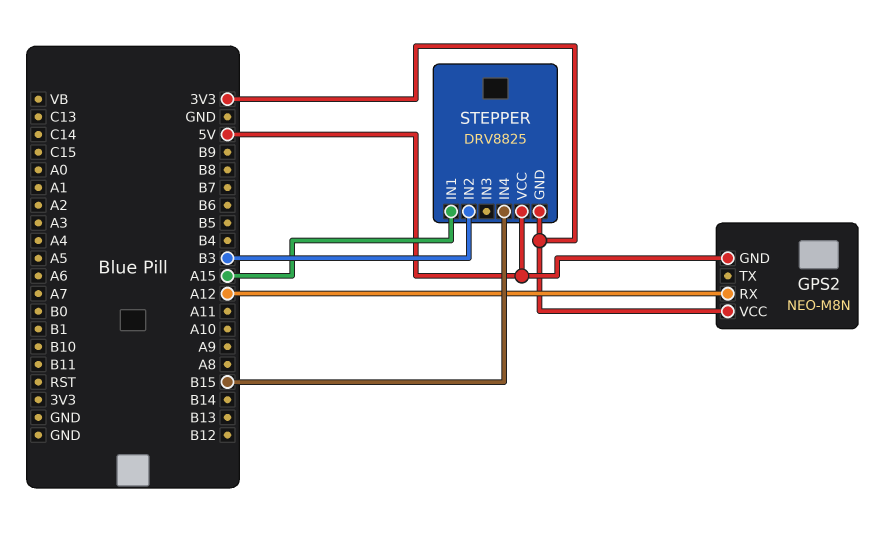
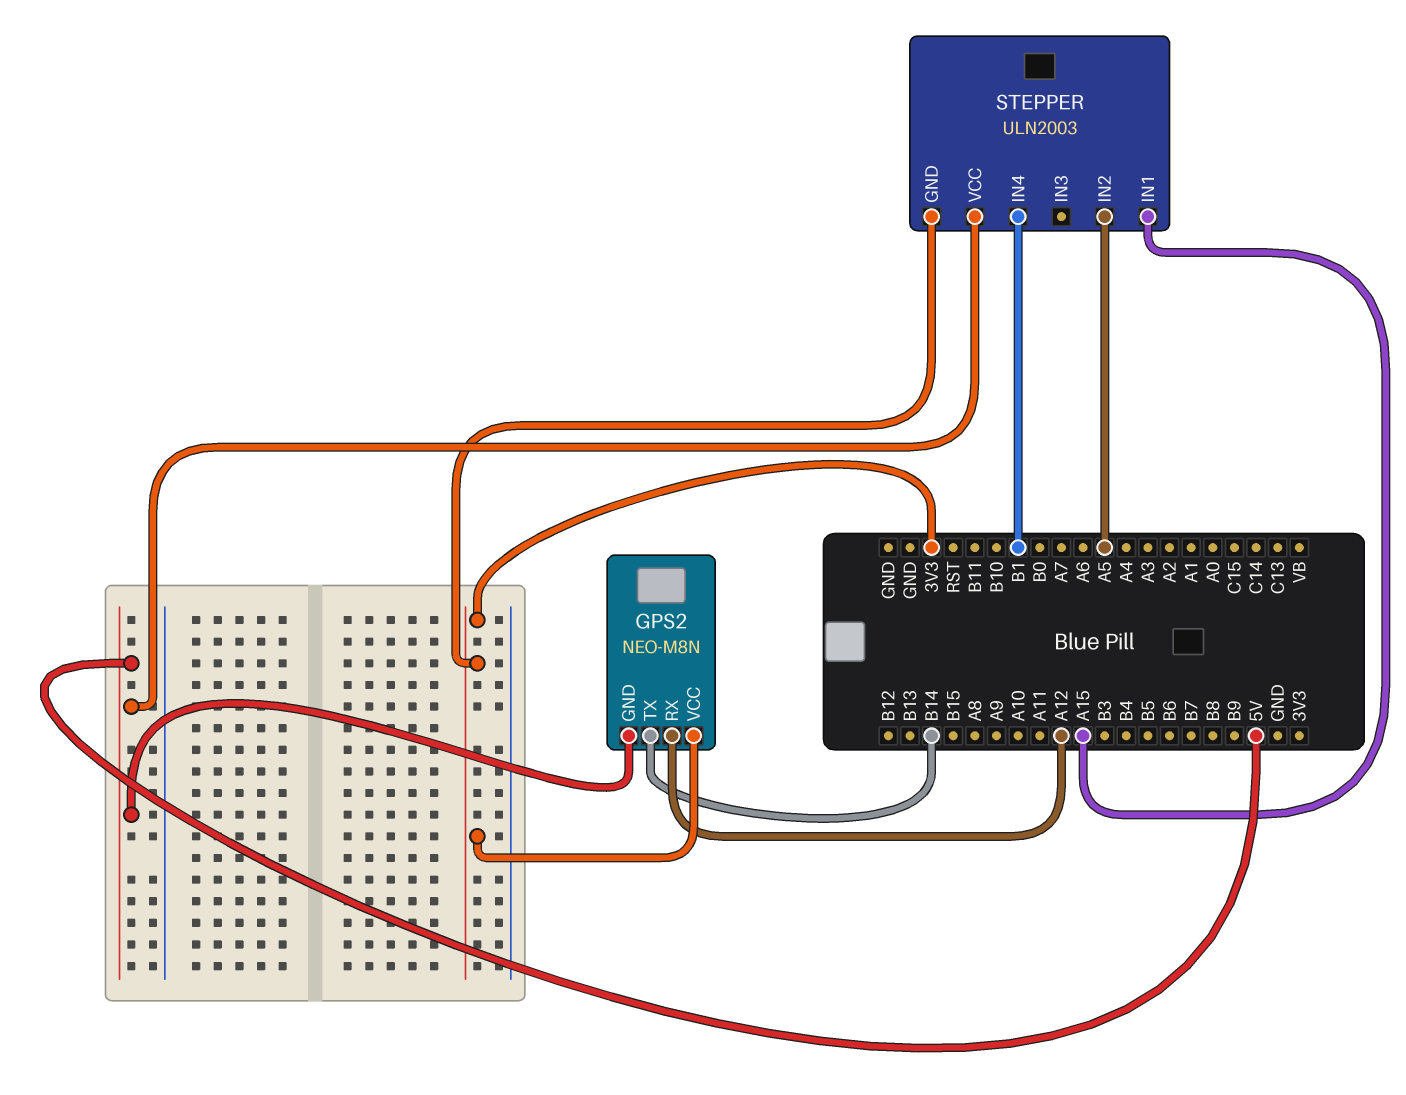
GPS2 pin TX: none -> B14
STEPPER: DRV8825 -> ULN2003
STEPPER pin IN2: B3 -> A5
STEPPER pin IN4: B15 -> B1

